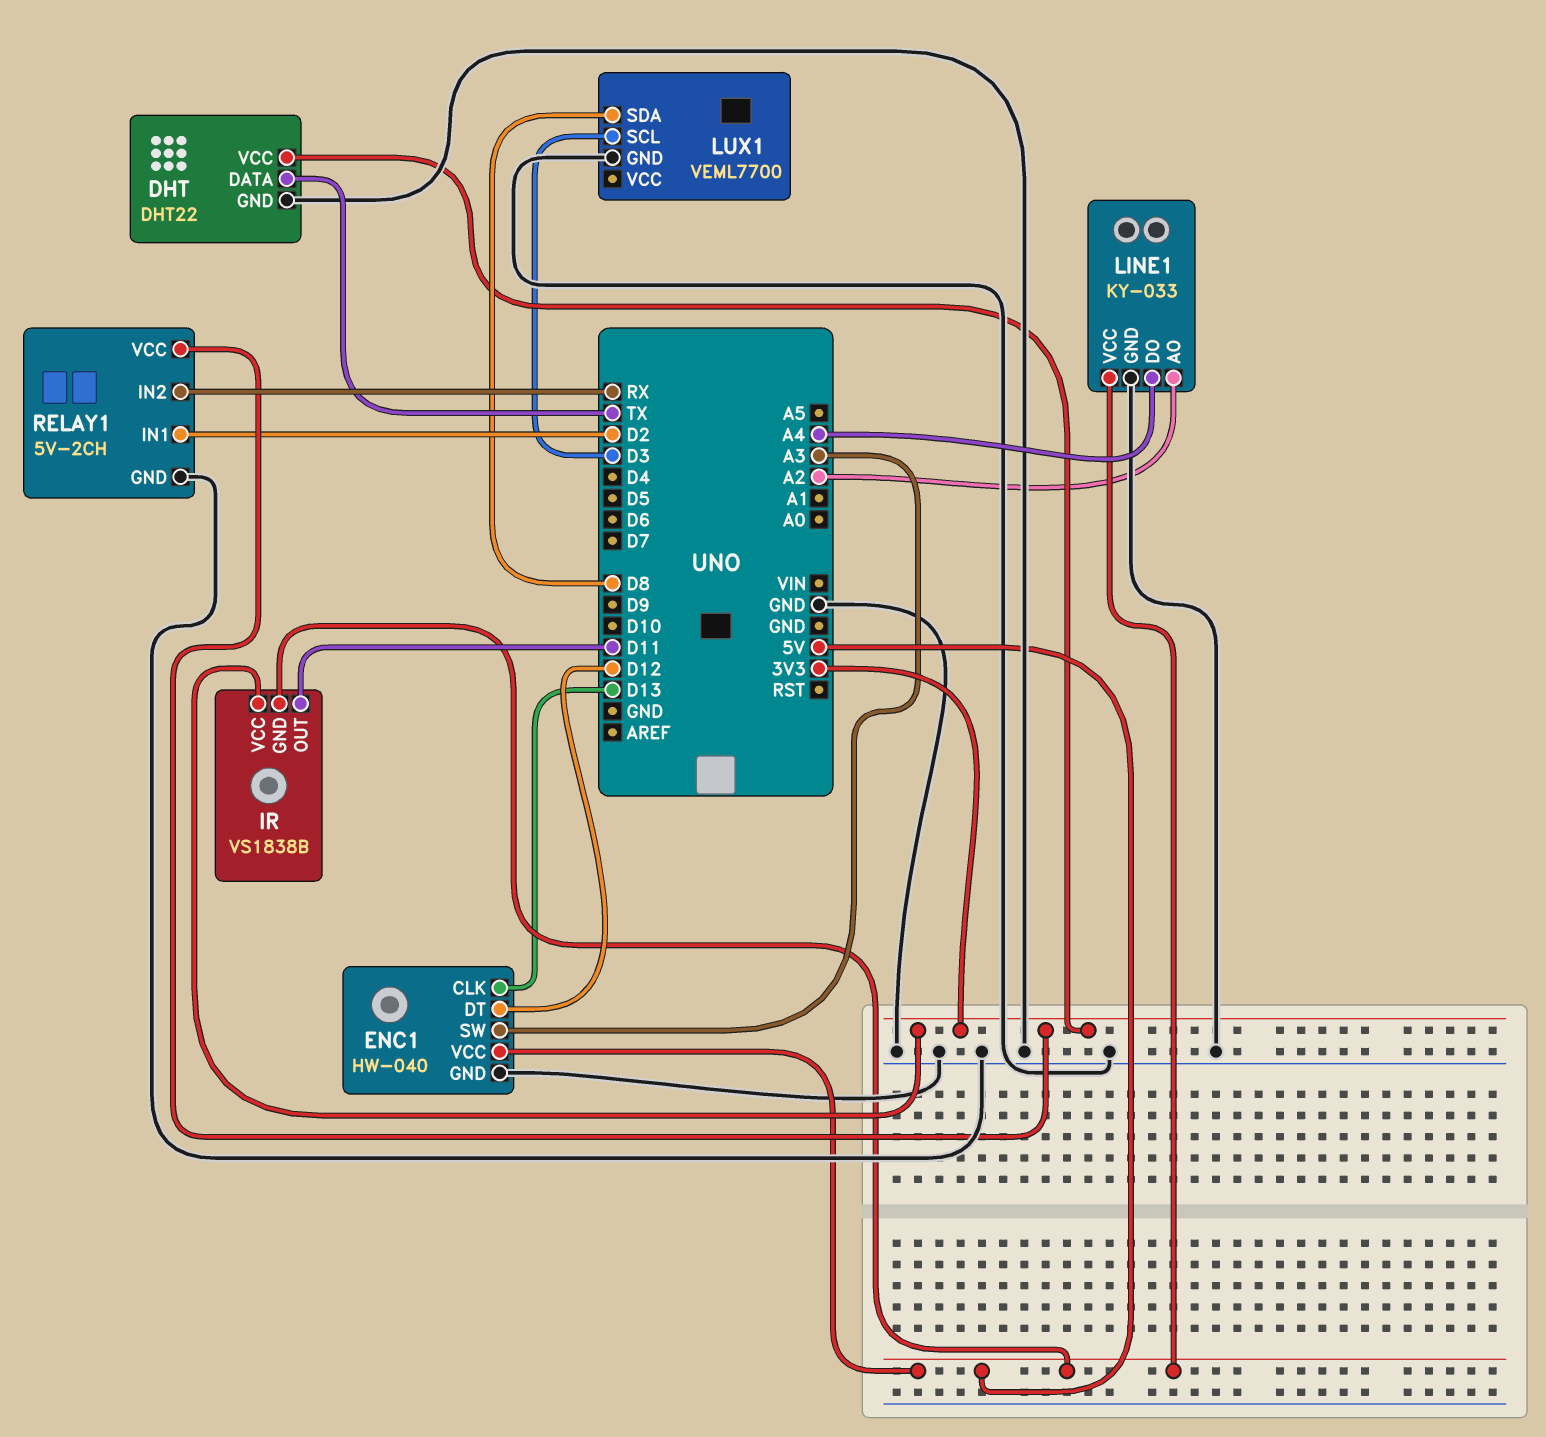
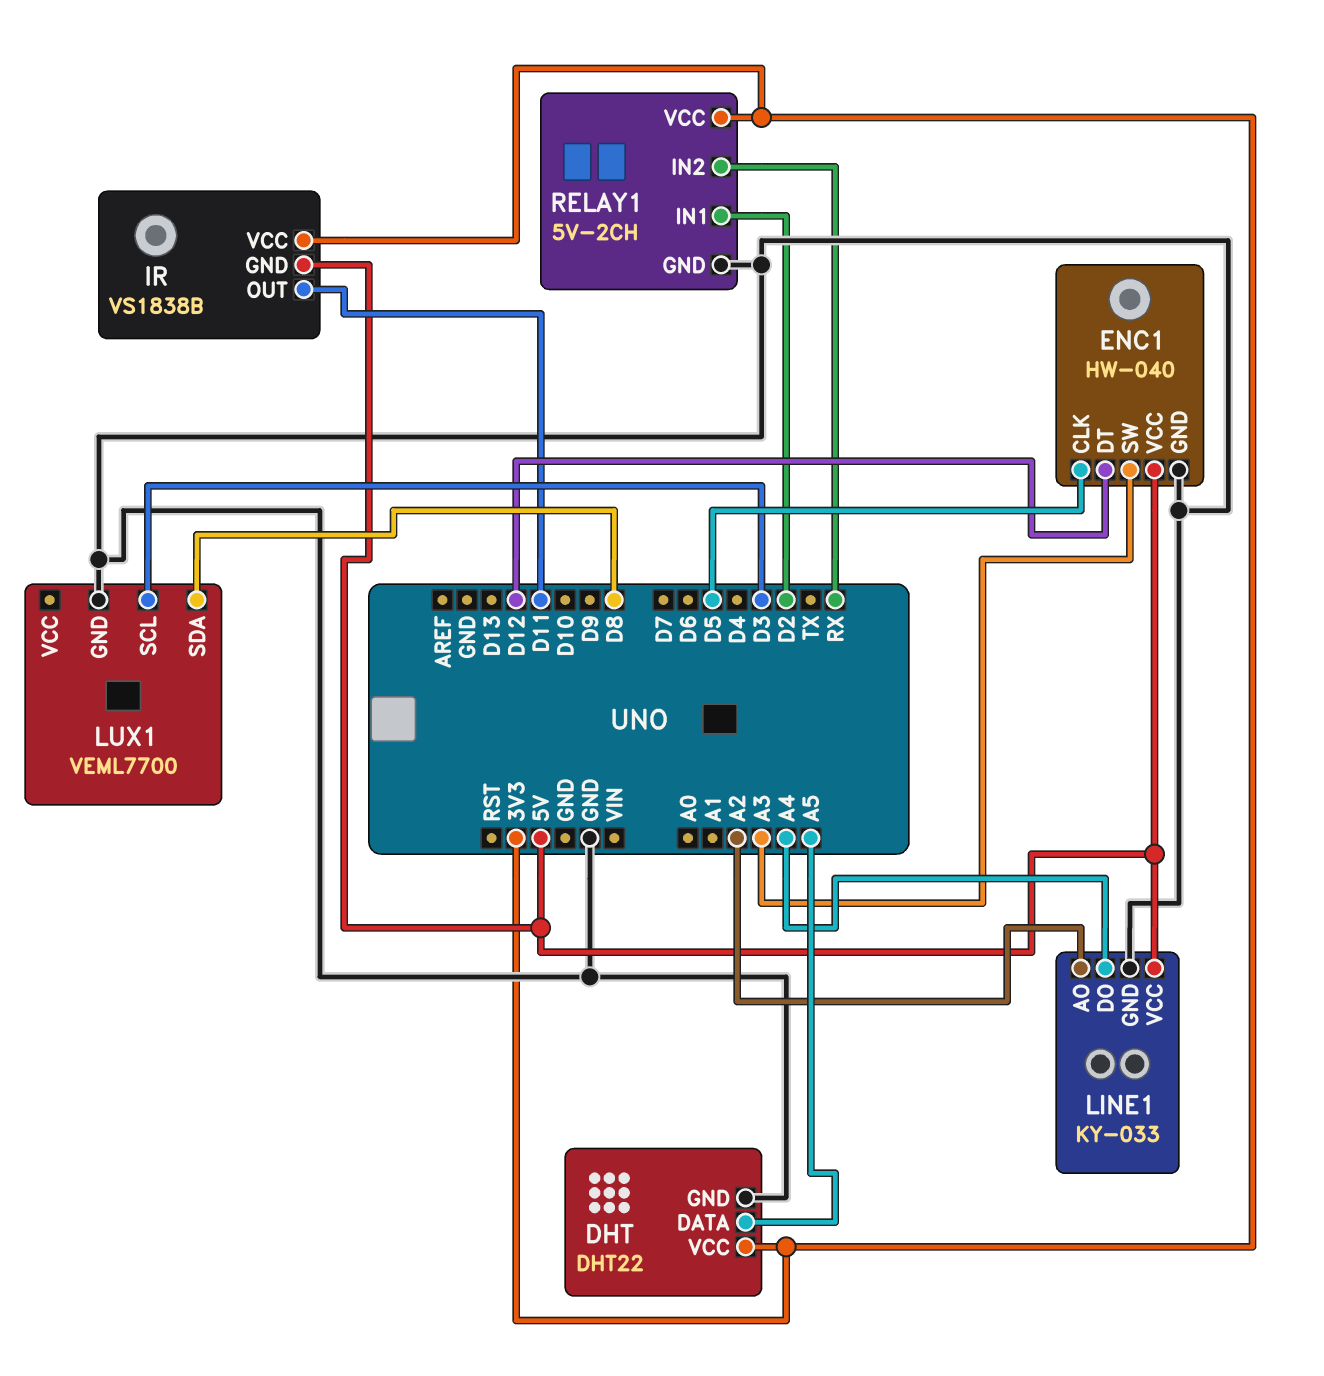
DHT pin DATA: TX -> A5
ENC1 pin CLK: D13 -> D5

